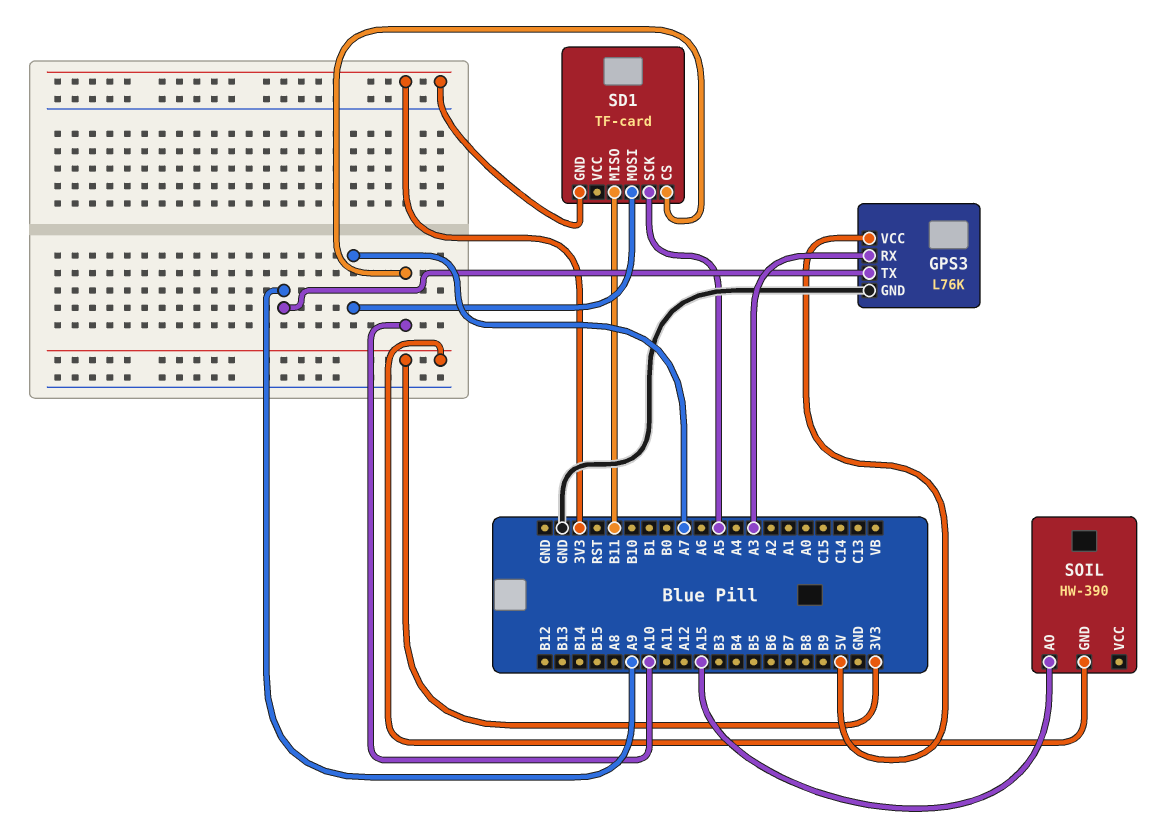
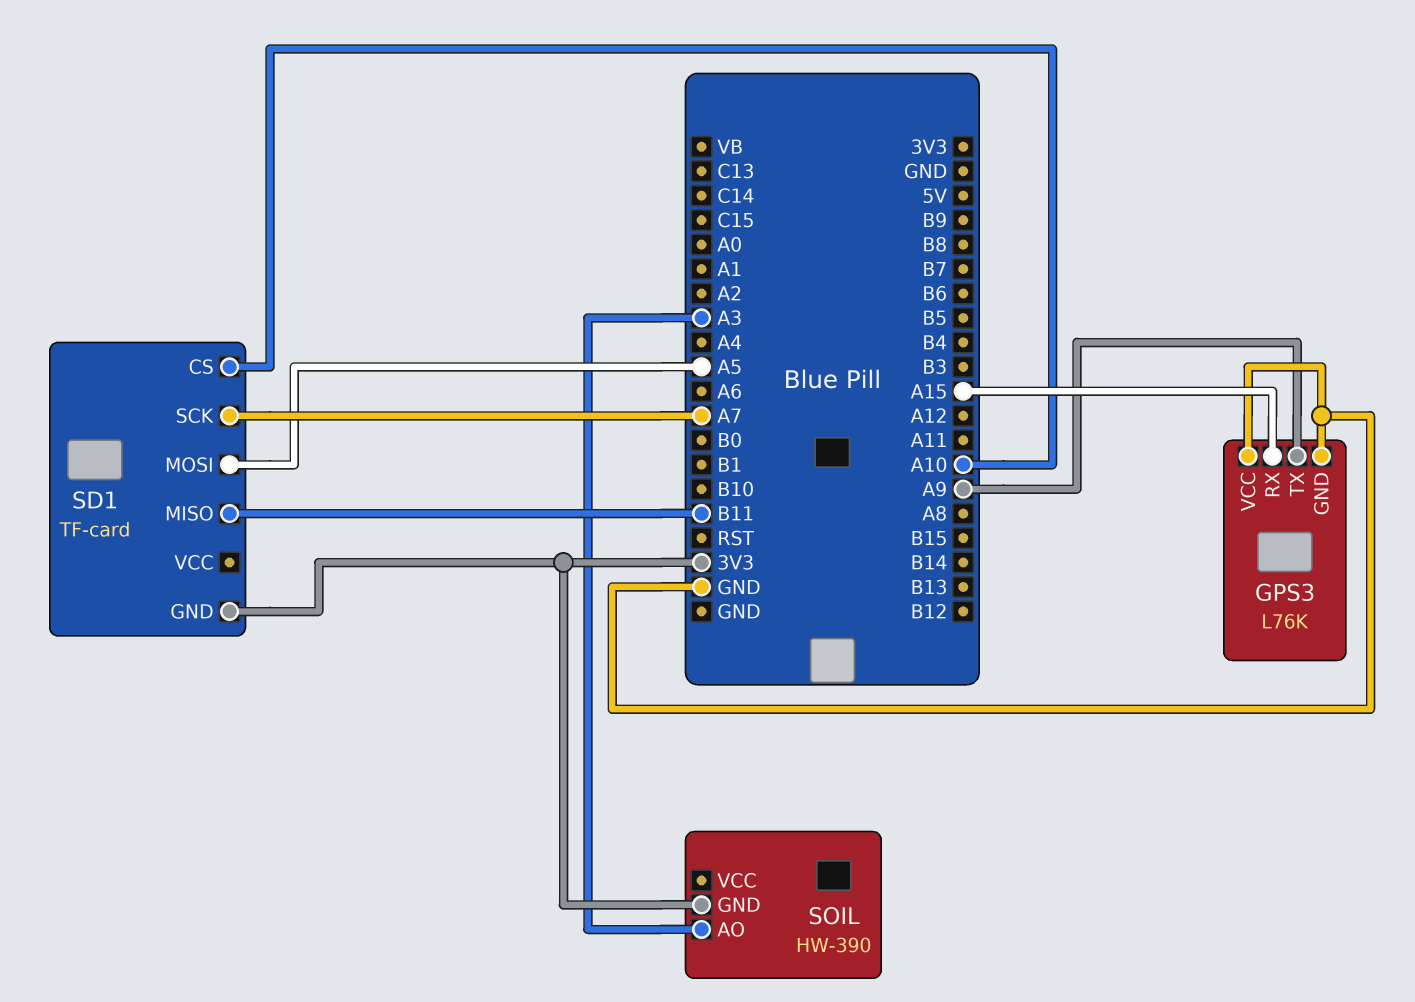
GPS3 pin RX: A3 -> A15
GPS3 pin VCC: 5V -> GND
SD1 pin MOSI: A7 -> A5
SD1 pin SCK: A5 -> A7
SOIL pin AO: A15 -> A3

